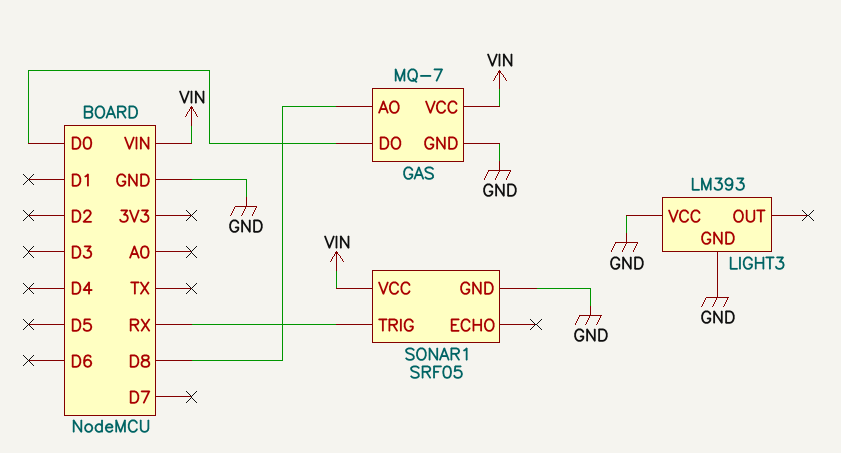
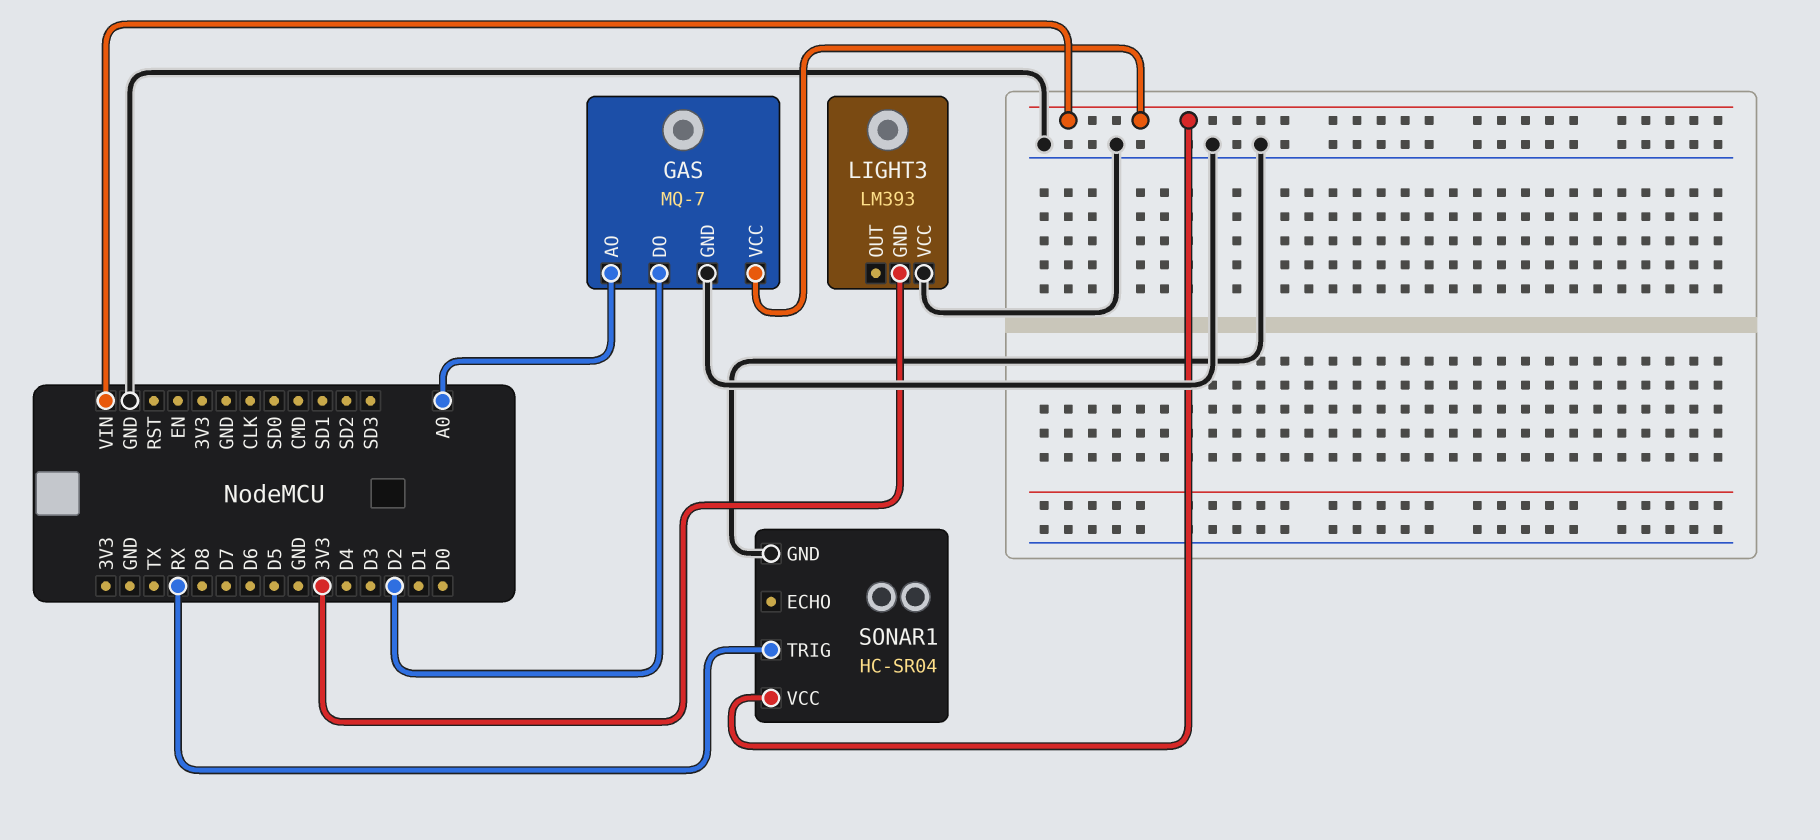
GAS pin AO: D8 -> A0
GAS pin DO: D0 -> D2
LIGHT3 pin GND: GND -> 3V3
SONAR1: SRF05 -> HC-SR04

